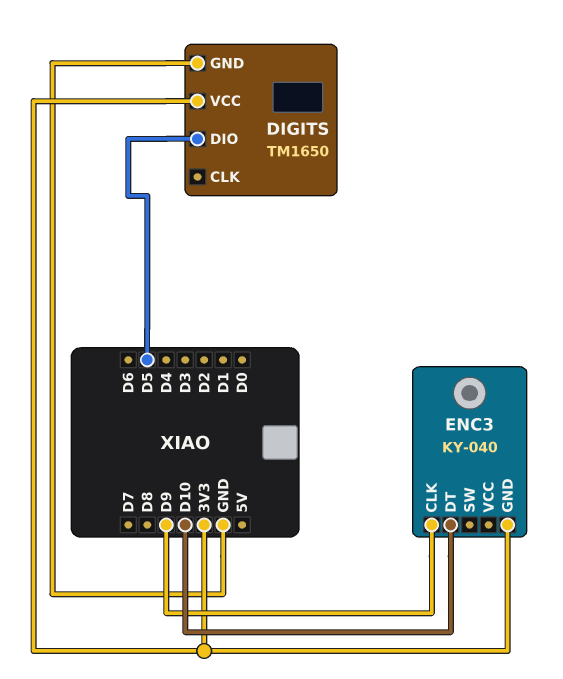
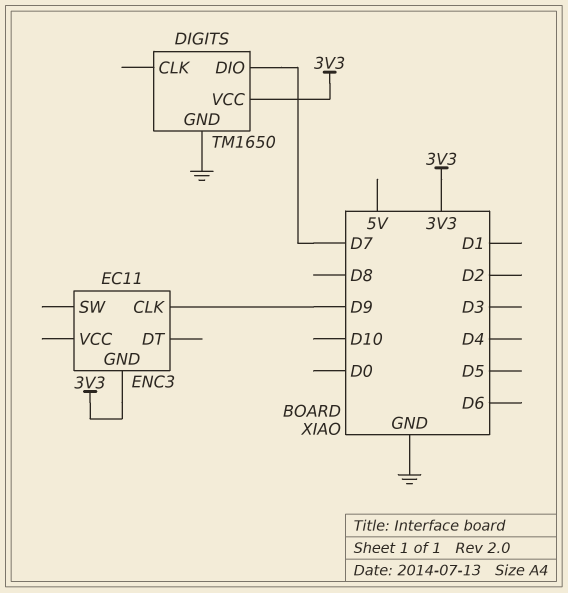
DIGITS pin DIO: D5 -> D7
ENC3: KY-040 -> EC11
ENC3 pin DT: D10 -> none

